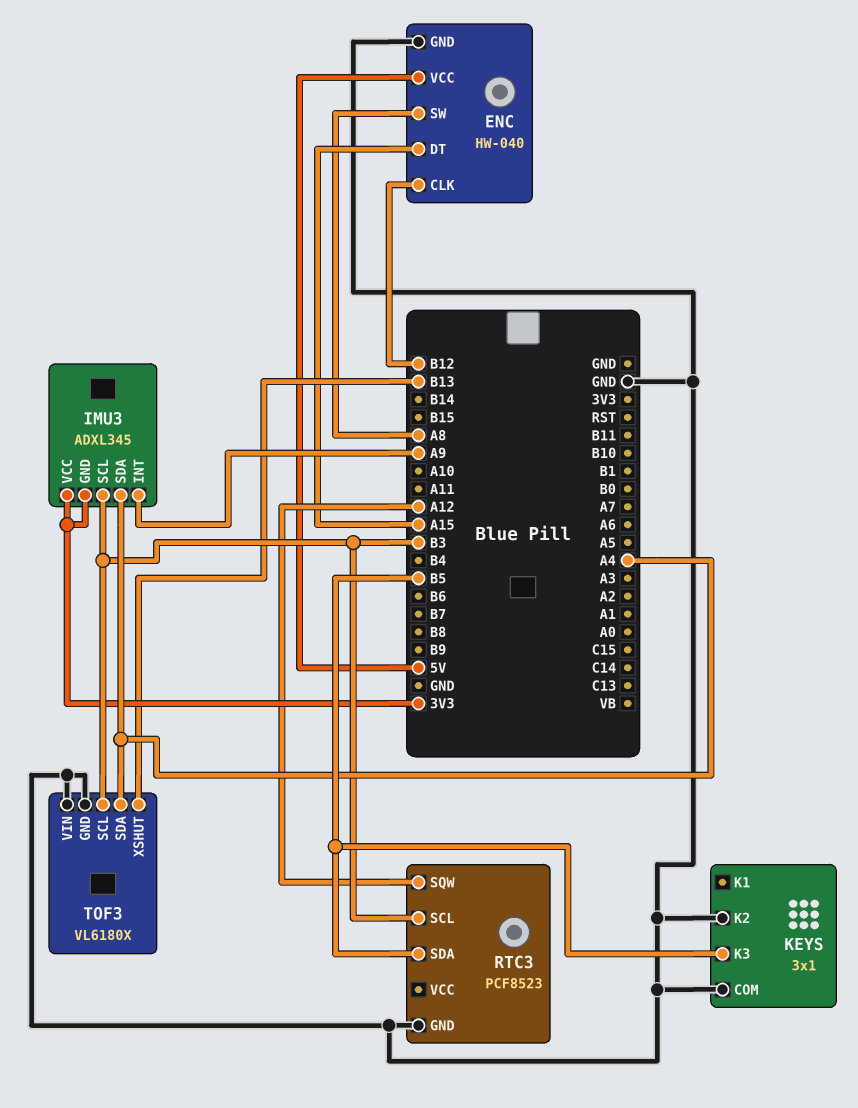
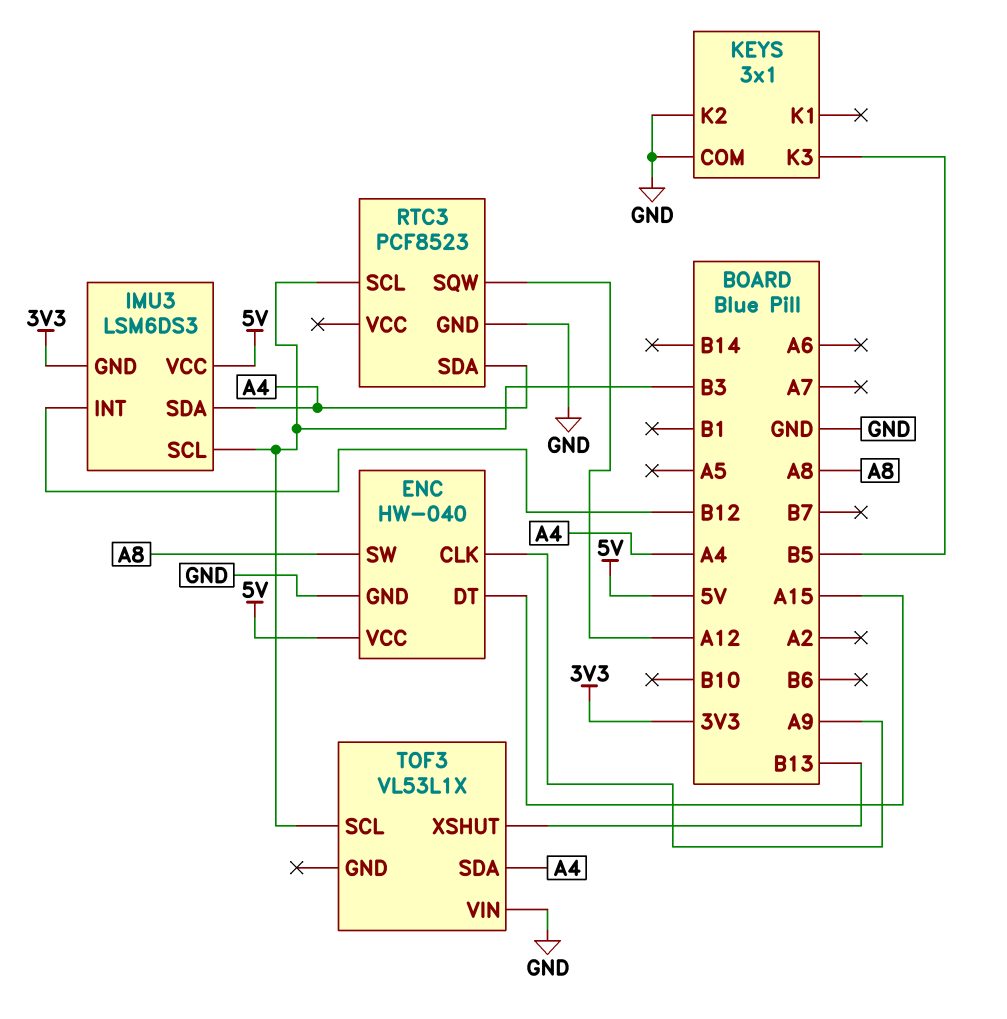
ENC pin CLK: B12 -> A9
IMU3: ADXL345 -> LSM6DS3
IMU3 pin INT: A9 -> B12
IMU3 pin VCC: 3V3 -> 5V
RTC3 pin SDA: B5 -> A4
TOF3: VL6180X -> VL53L1X
TOF3 pin GND: GND -> none

